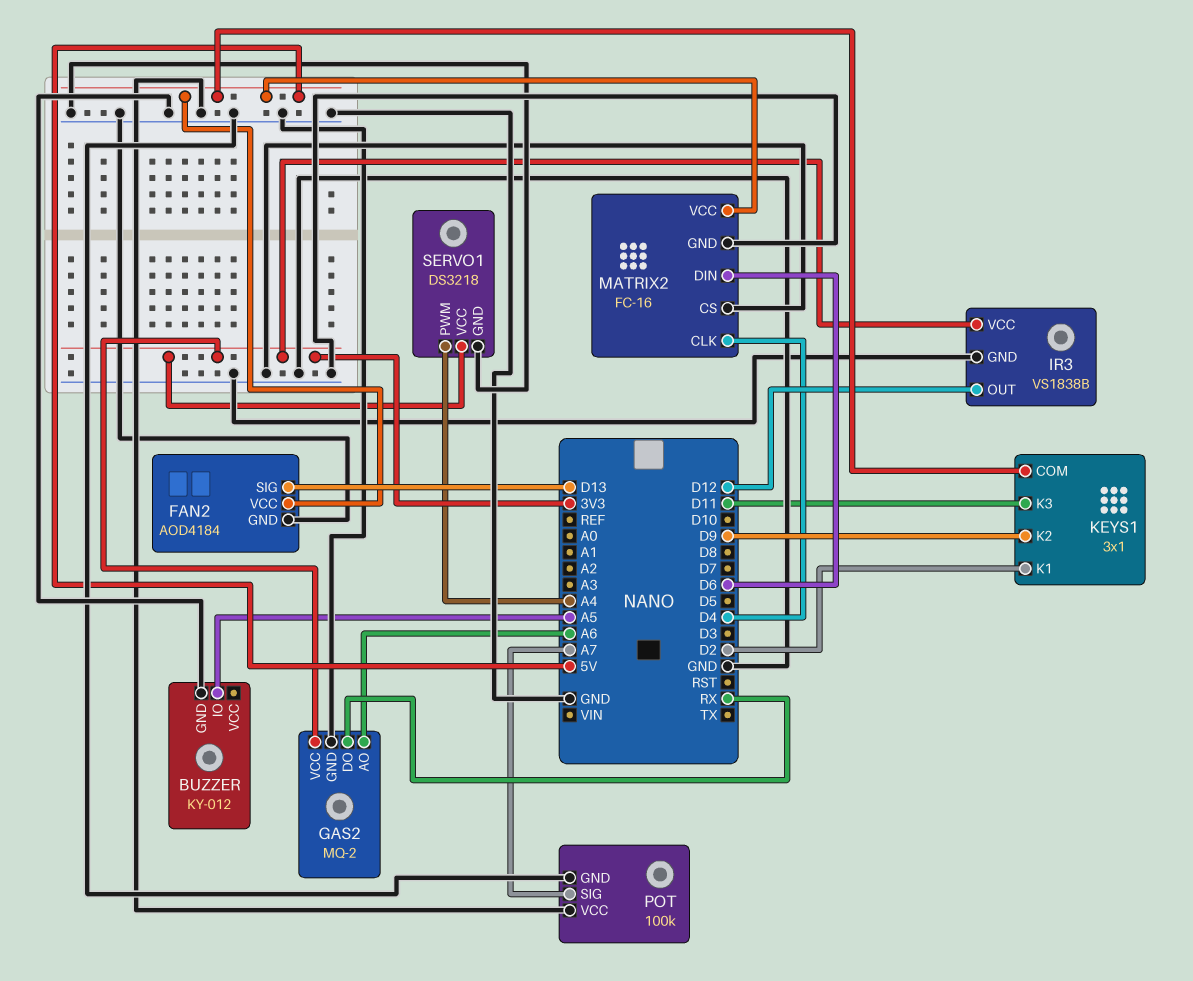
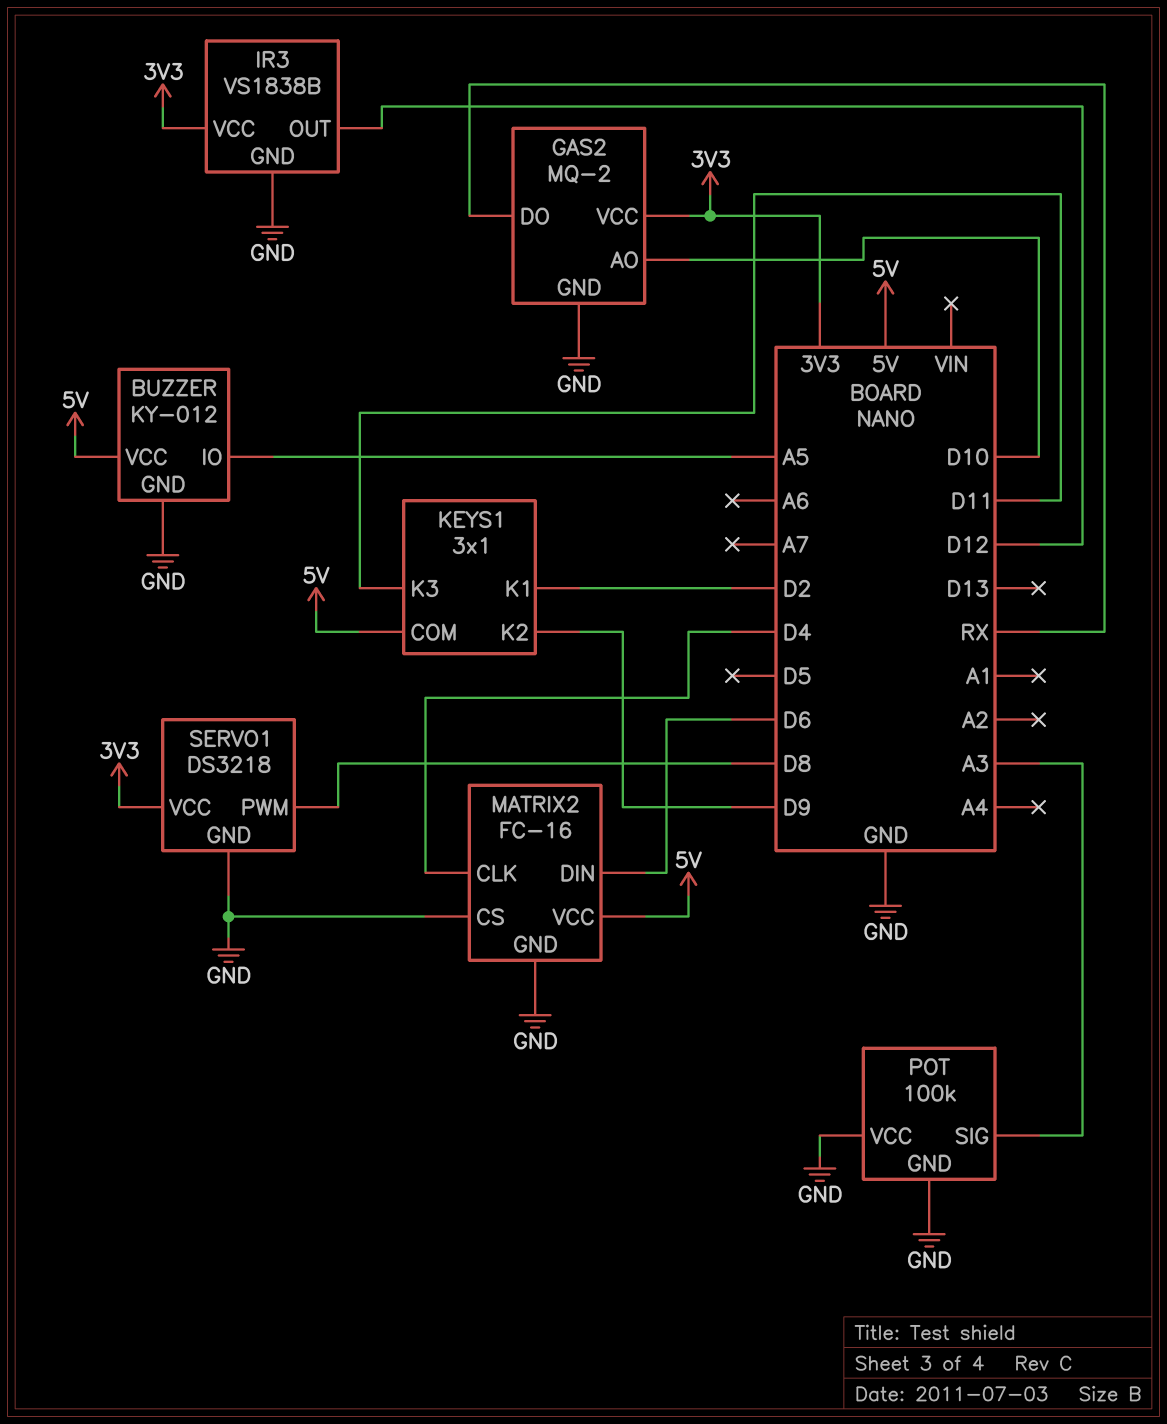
BUZZER pin VCC: none -> 5V
FAN2: AOD4184 -> none
FAN2 pin GND: GND -> none
FAN2 pin SIG: D13 -> none
FAN2 pin VCC: 5V -> none
GAS2 pin AO: A6 -> D10
POT pin SIG: A7 -> A3
SERVO1 pin PWM: A4 -> D8

